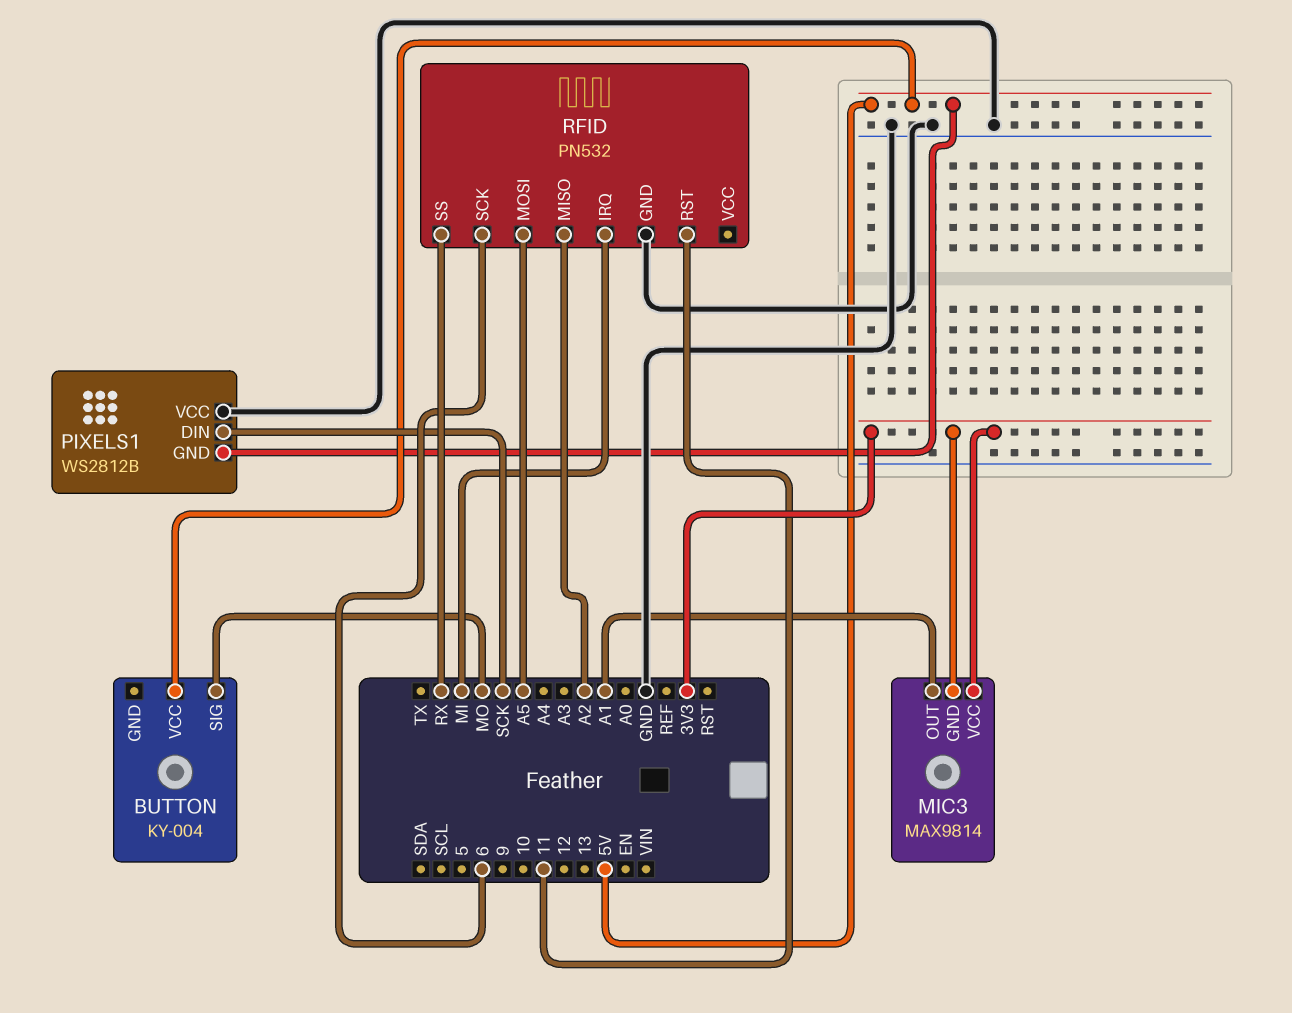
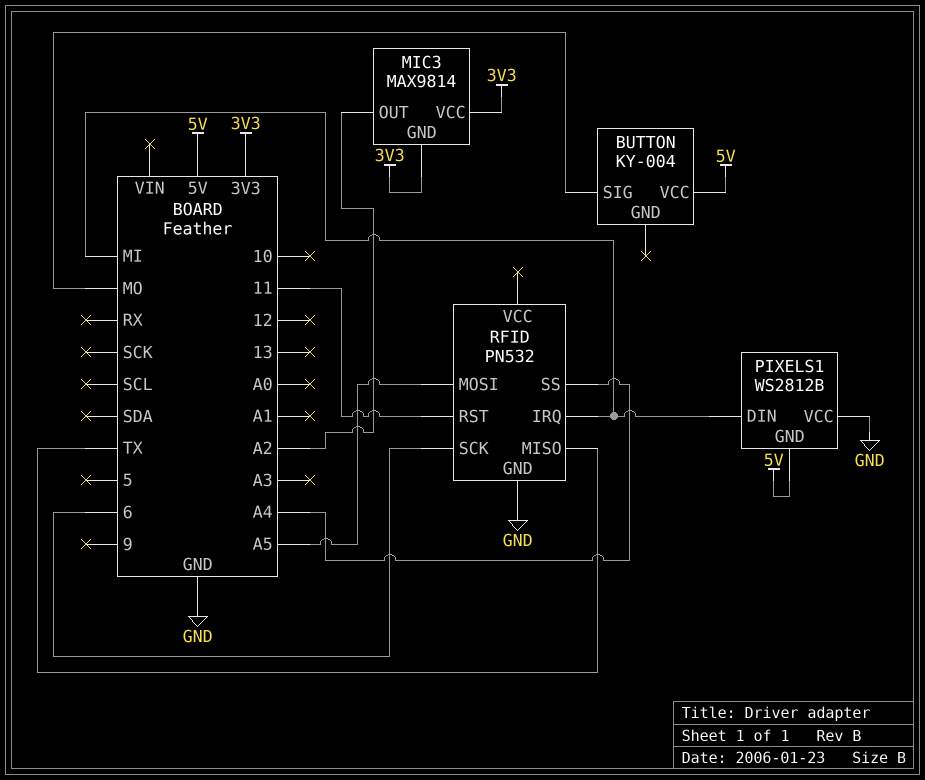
MIC3 pin OUT: A1 -> A2
PIXELS1 pin DIN: SCK -> MI
RFID pin MISO: A2 -> TX
RFID pin SS: RX -> A4

